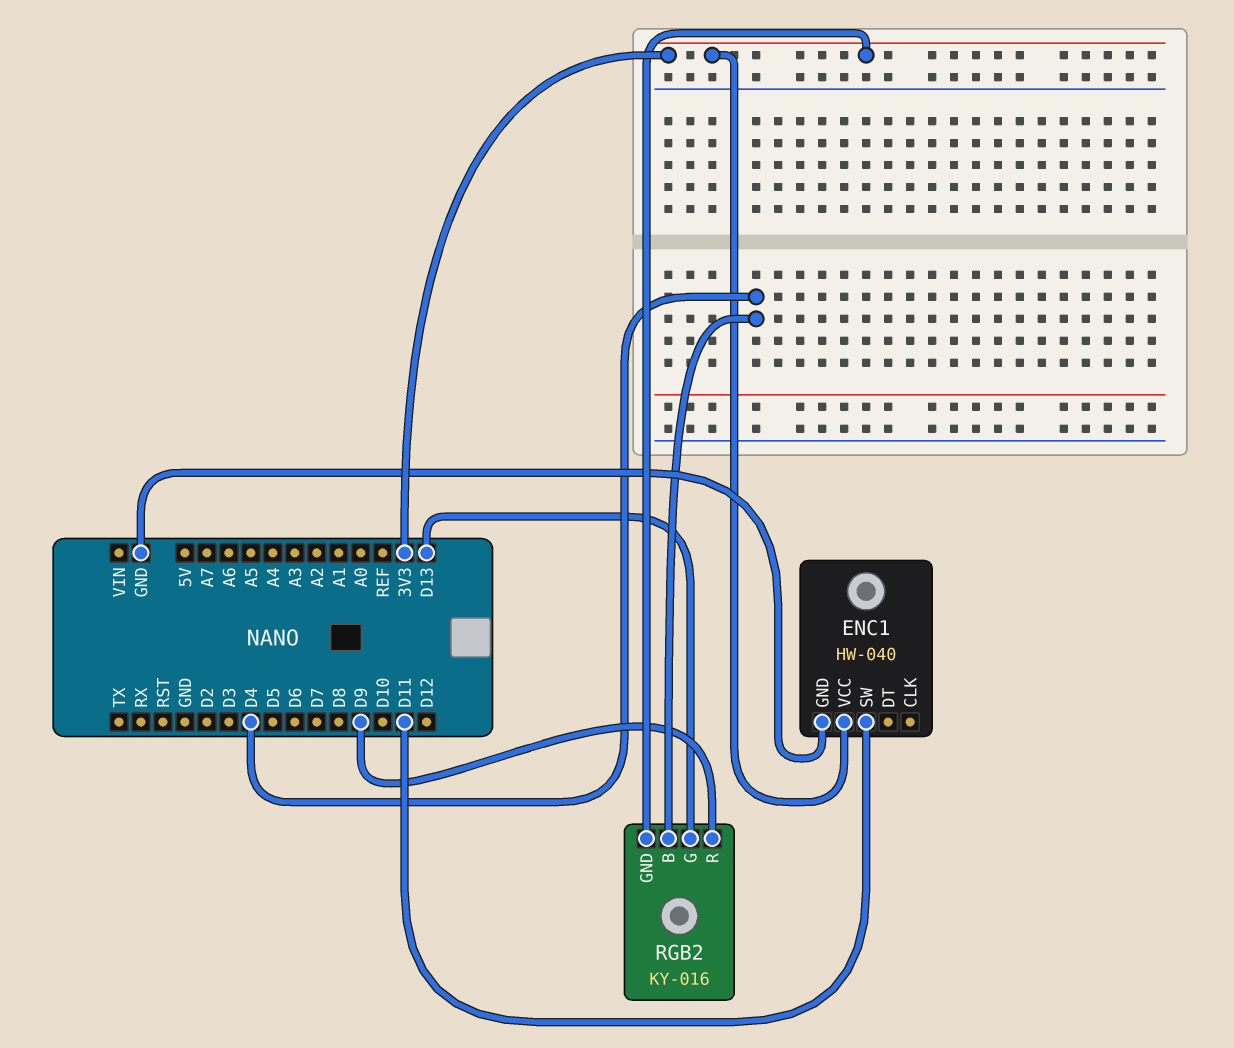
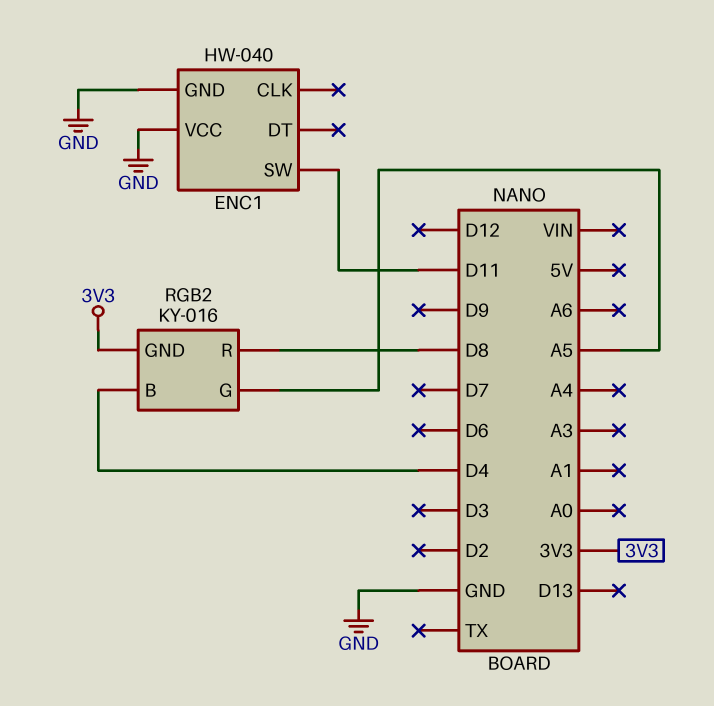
ENC1 pin VCC: 3V3 -> GND
RGB2 pin G: D13 -> A5
RGB2 pin R: D9 -> D8

